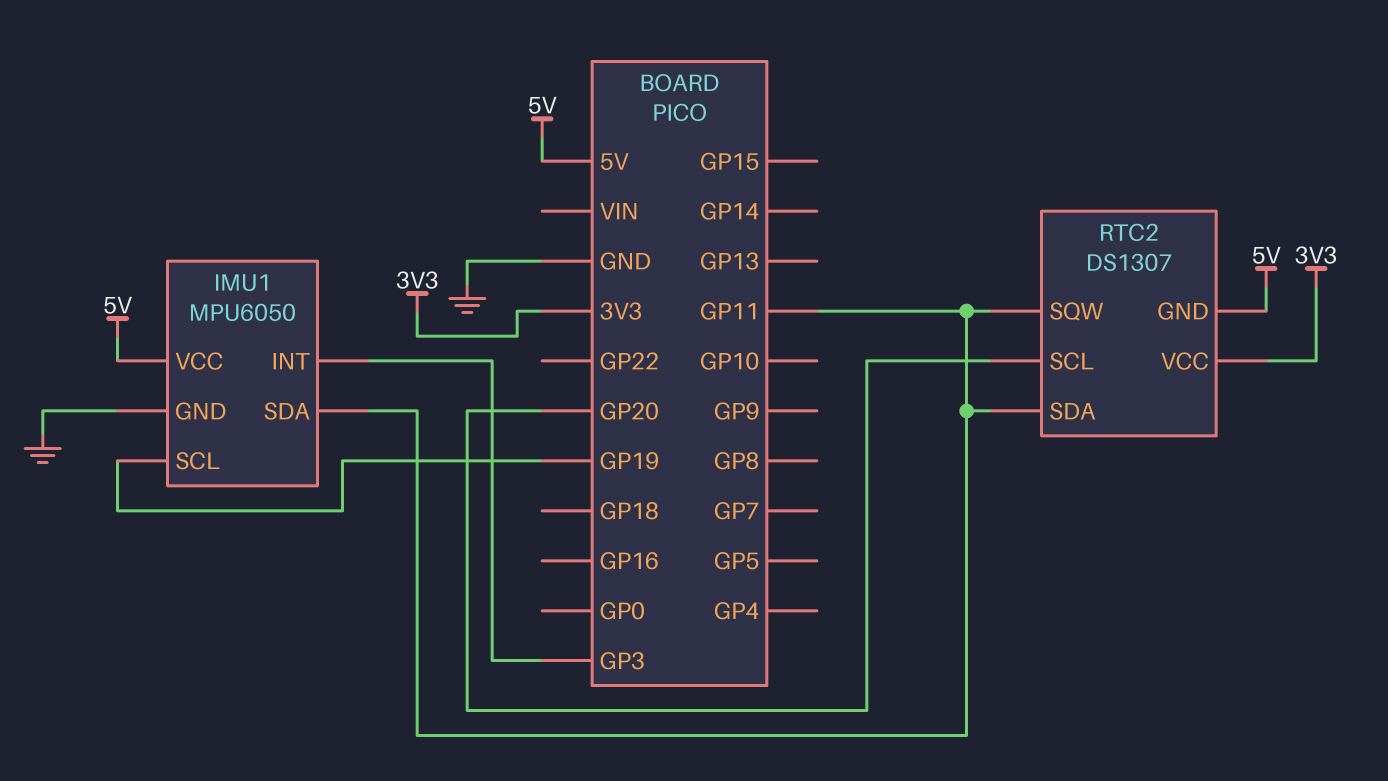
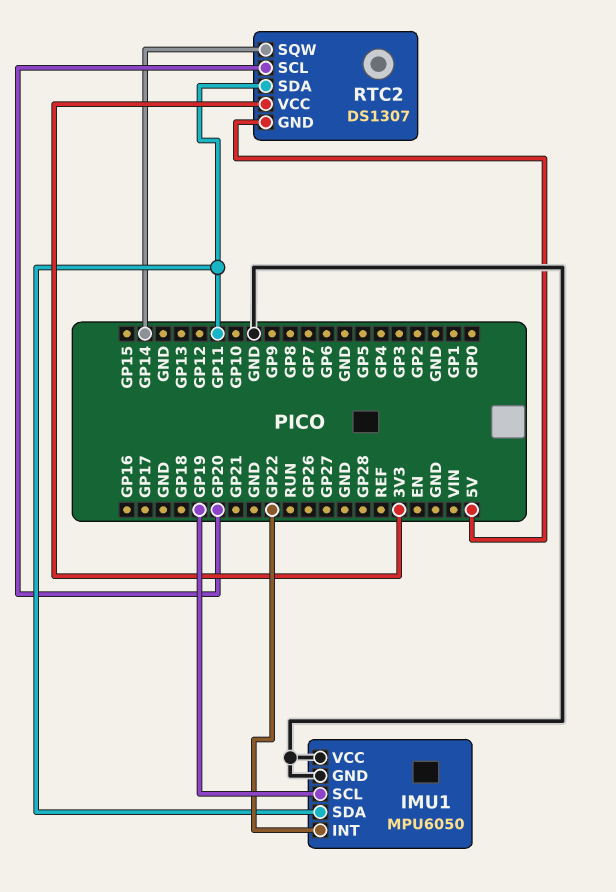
IMU1 pin INT: GP3 -> GP22
IMU1 pin VCC: 5V -> GND
RTC2 pin SQW: GP11 -> GP14

